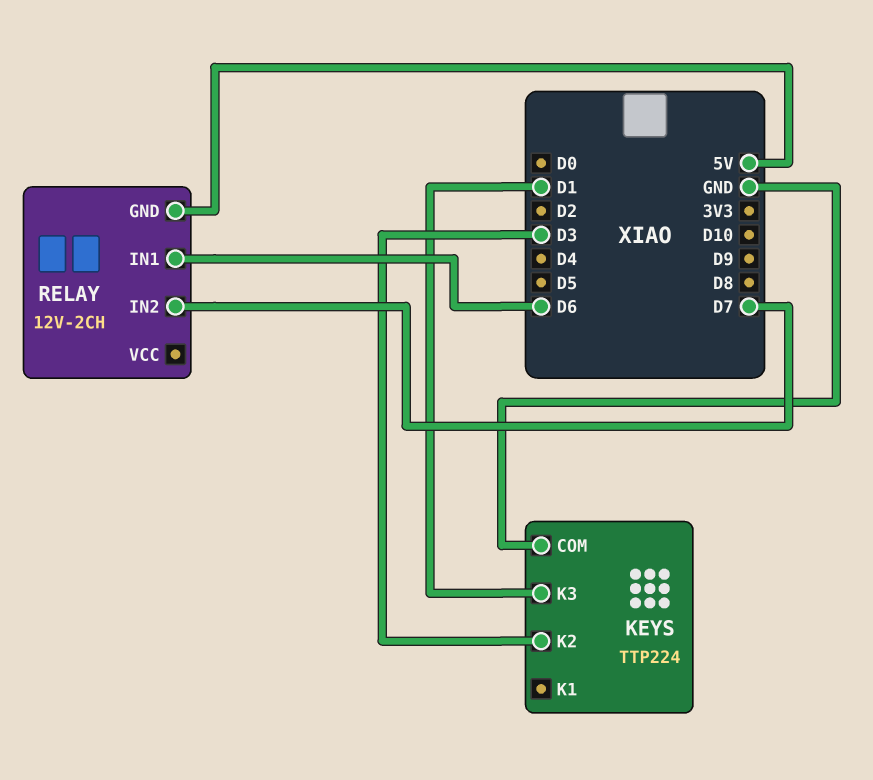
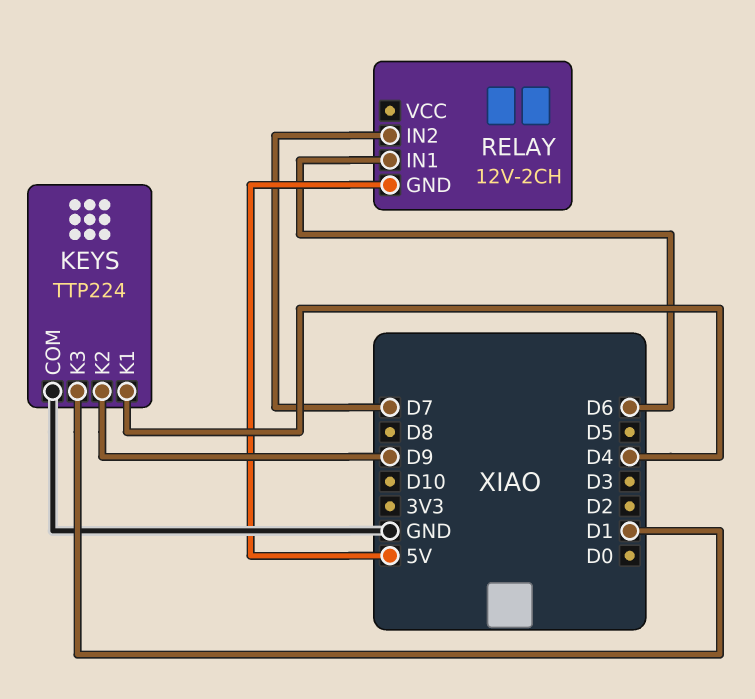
KEYS pin K1: none -> D4
KEYS pin K2: D3 -> D9

